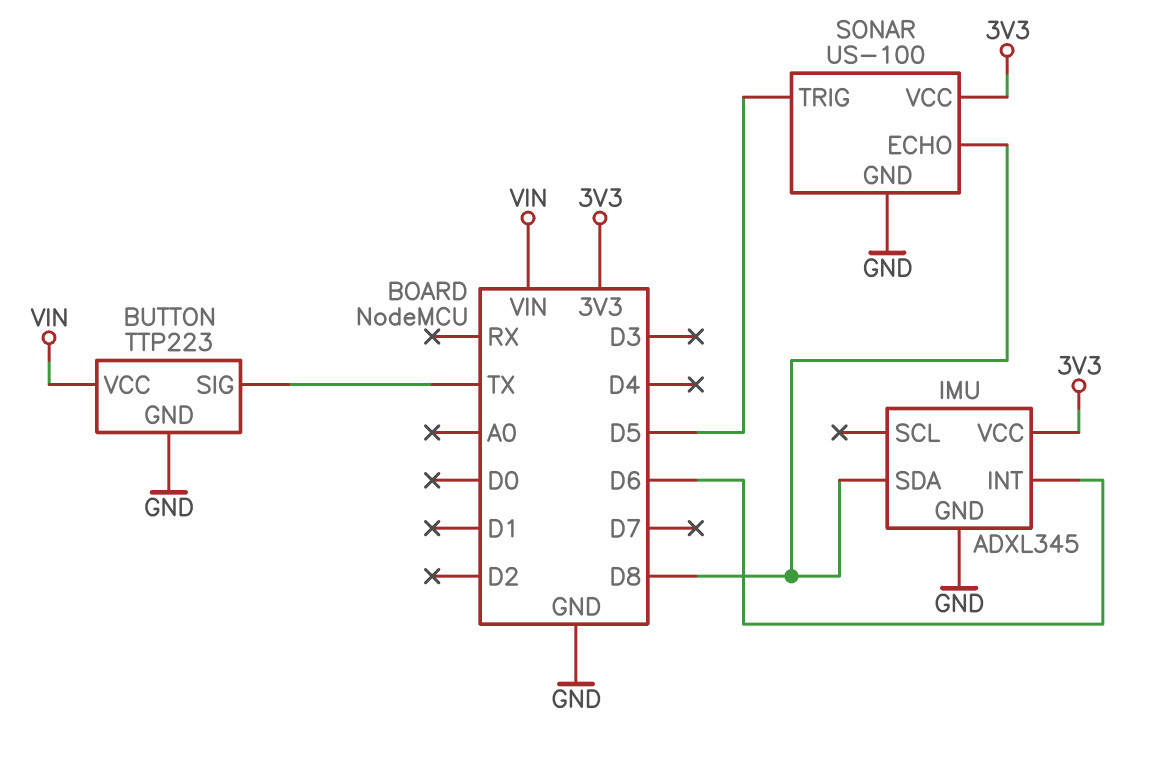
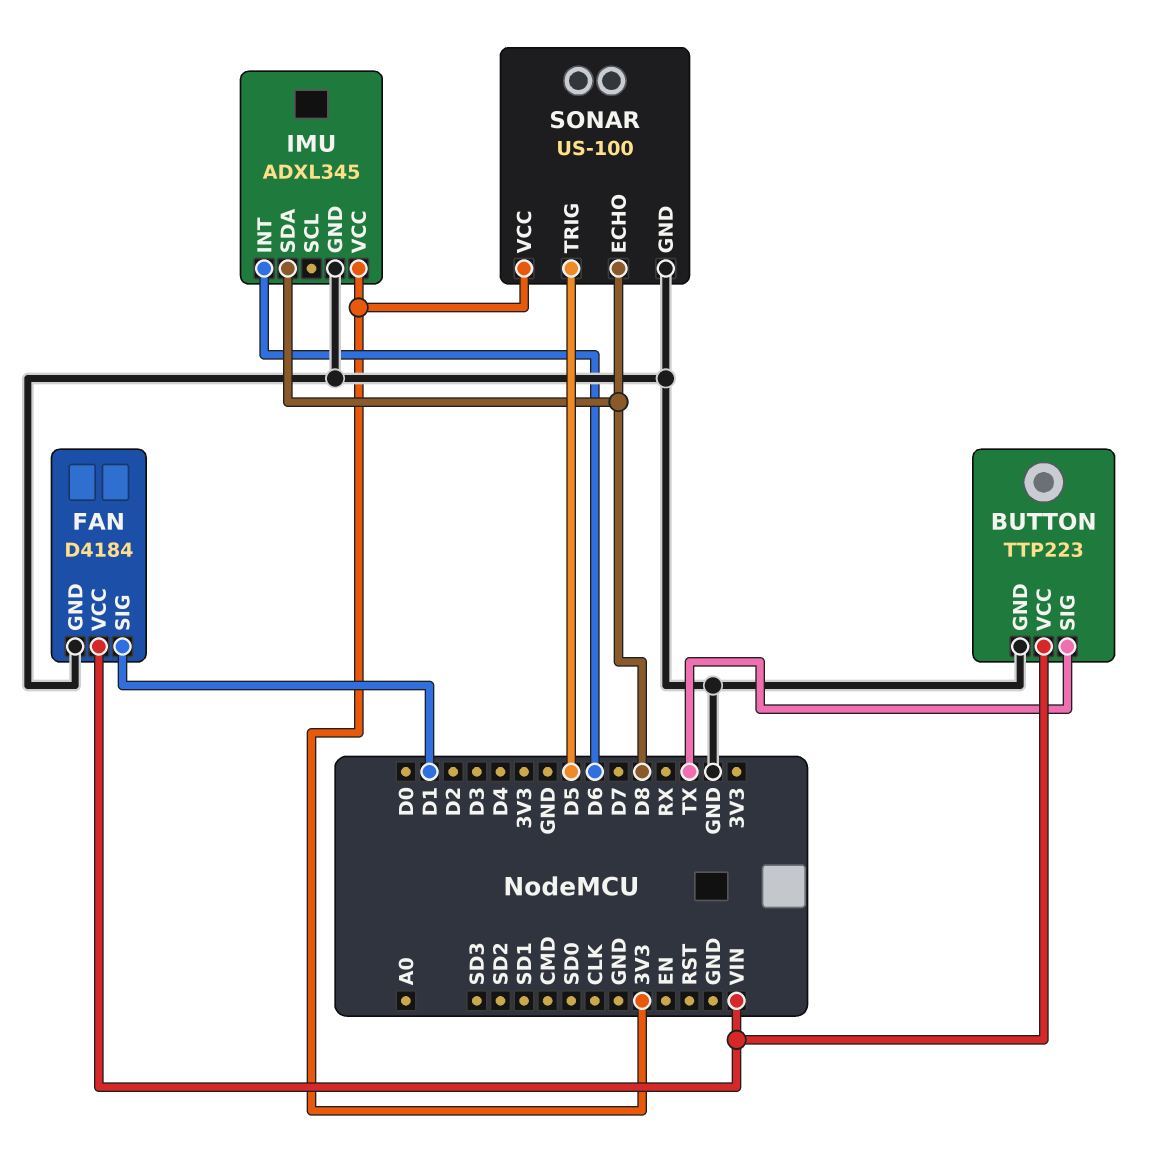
FAN: none -> D4184
FAN pin GND: none -> GND
FAN pin SIG: none -> D1
FAN pin VCC: none -> VIN

